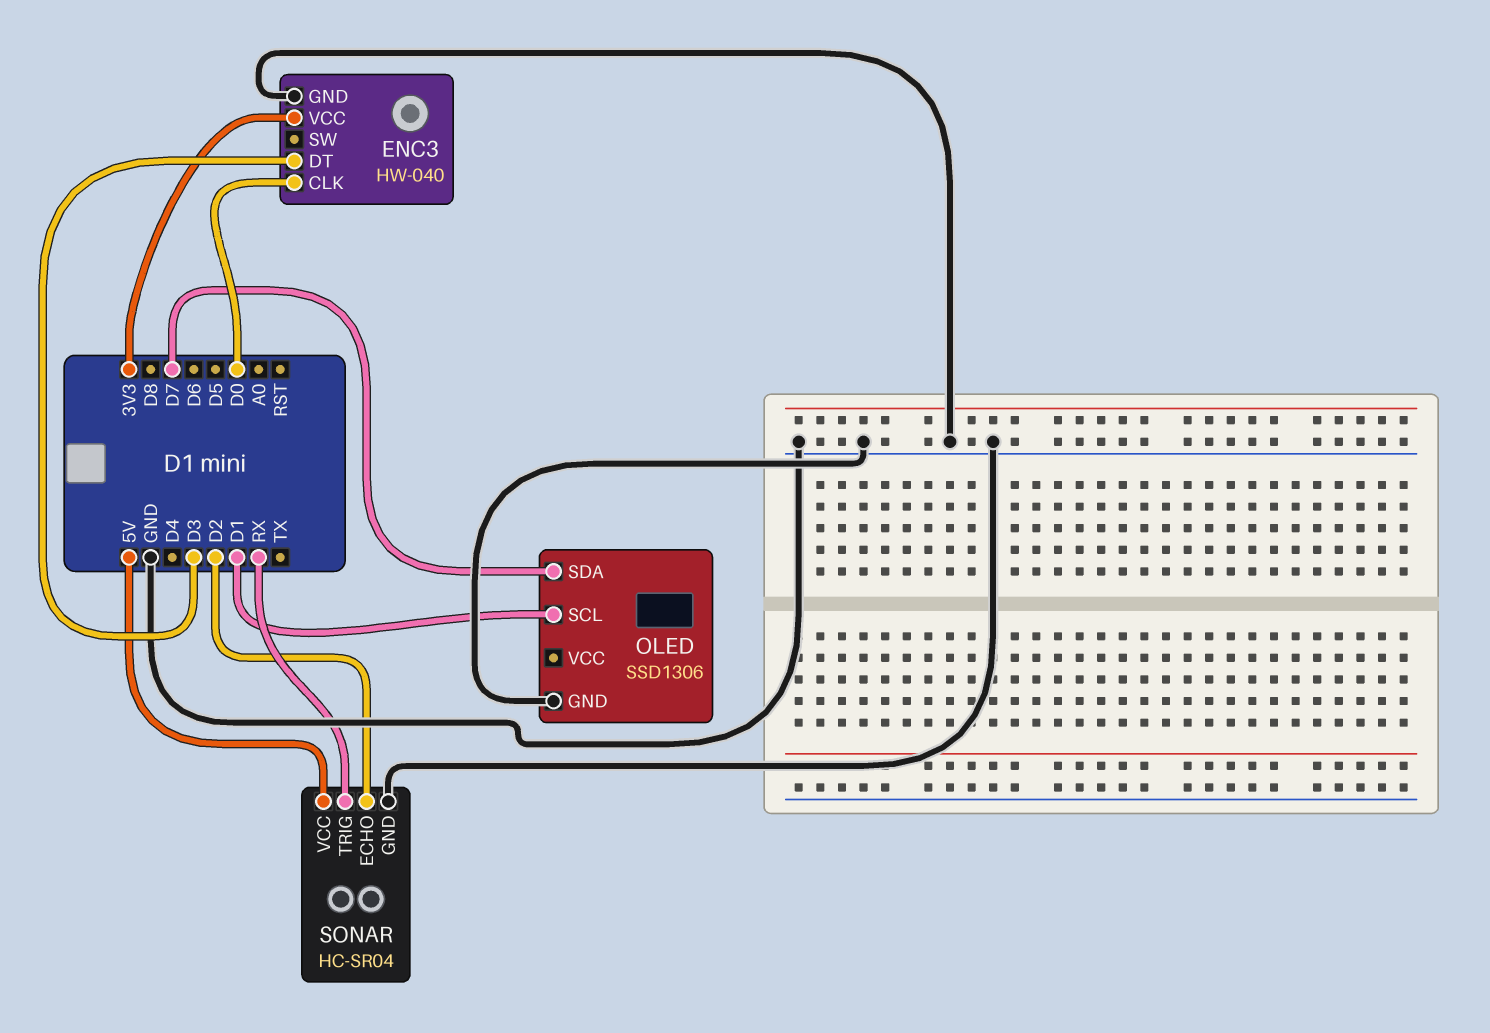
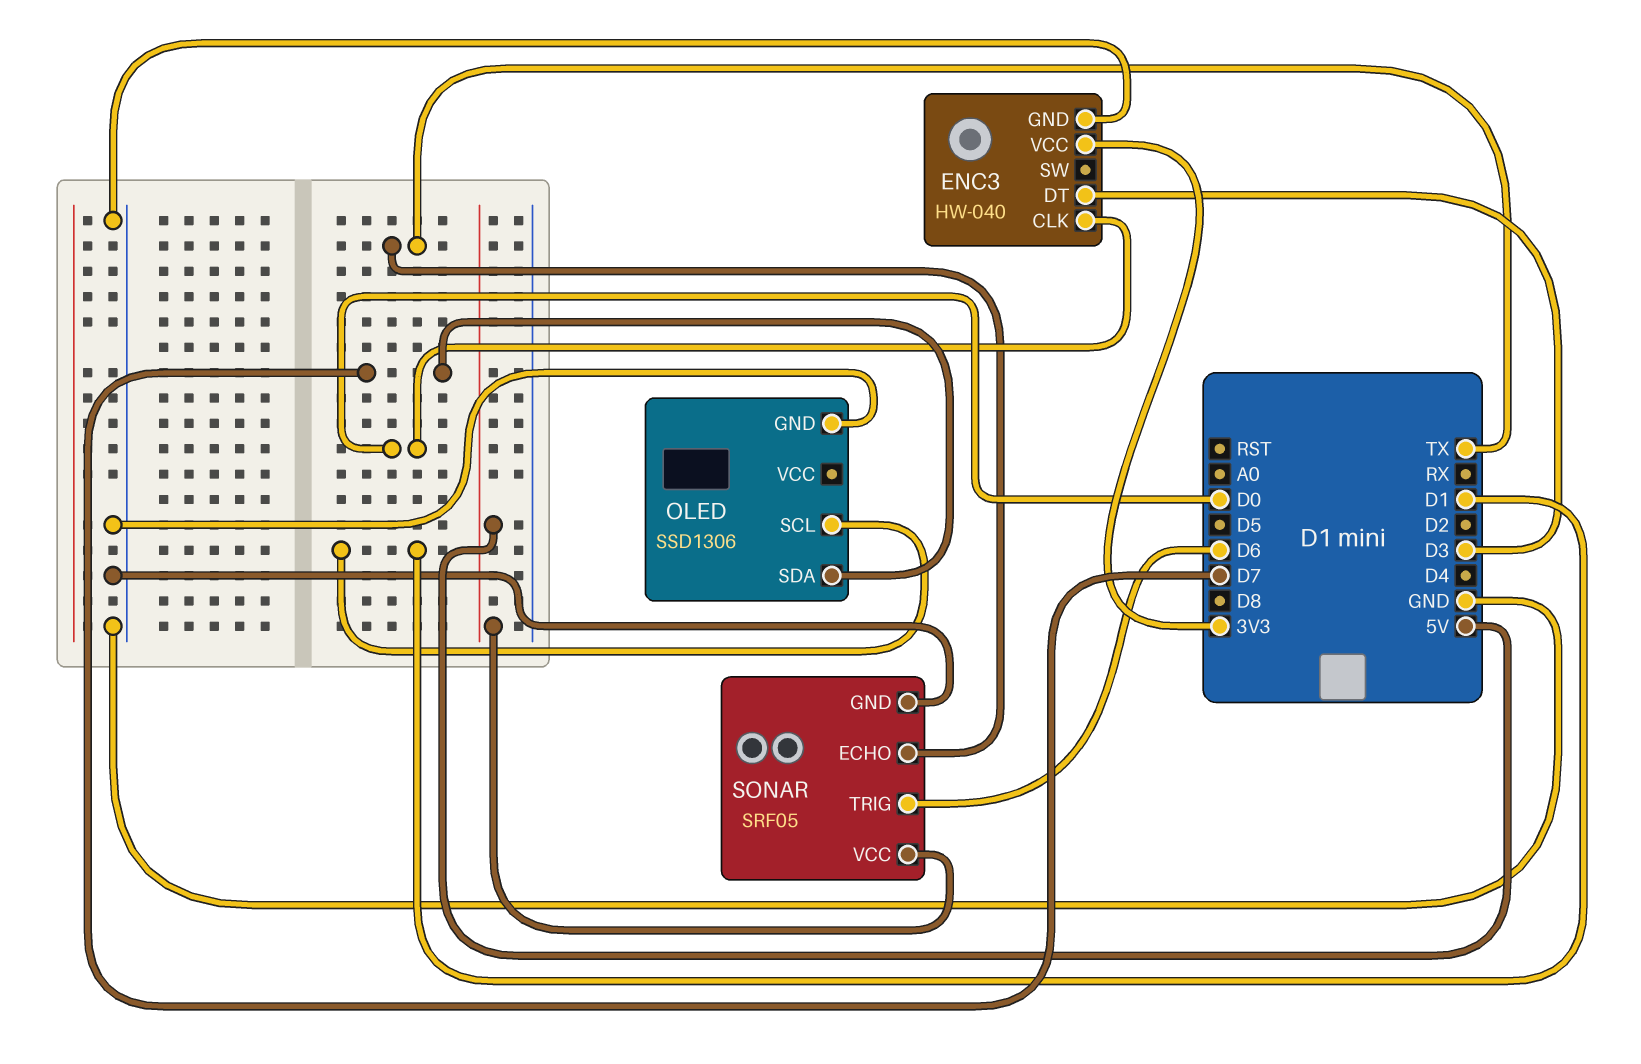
SONAR: HC-SR04 -> SRF05
SONAR pin ECHO: D2 -> TX
SONAR pin TRIG: RX -> D6

